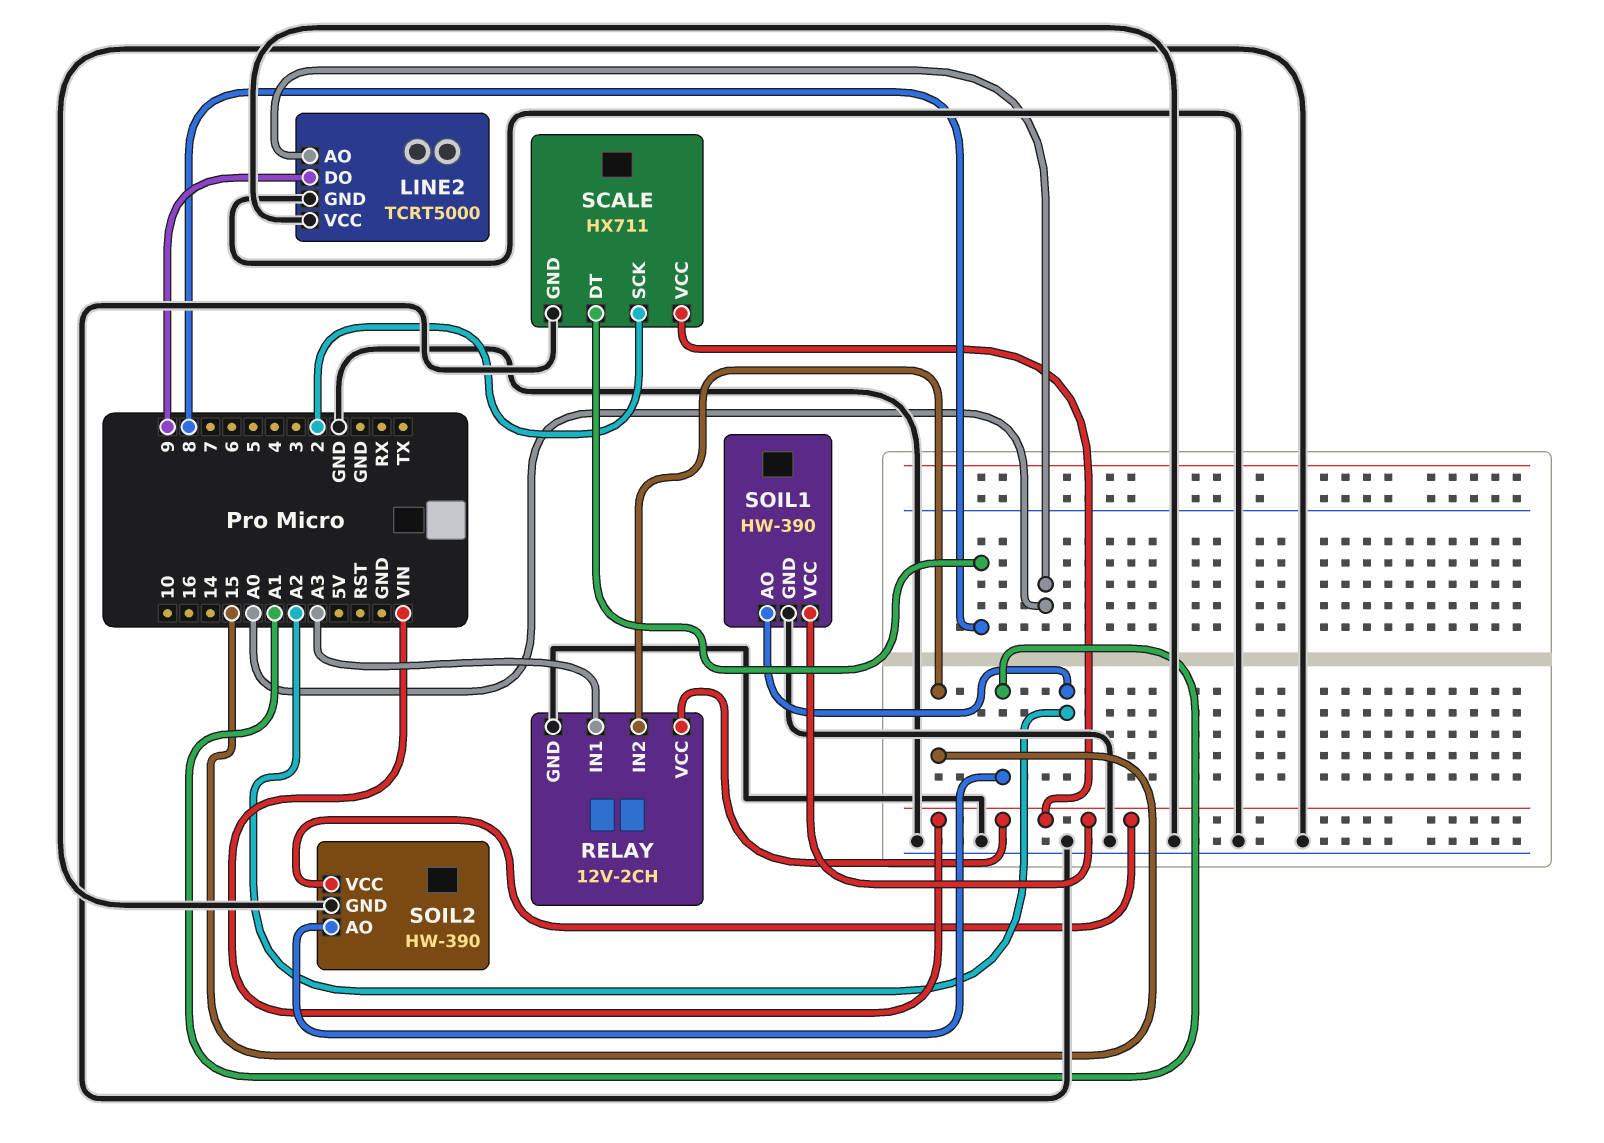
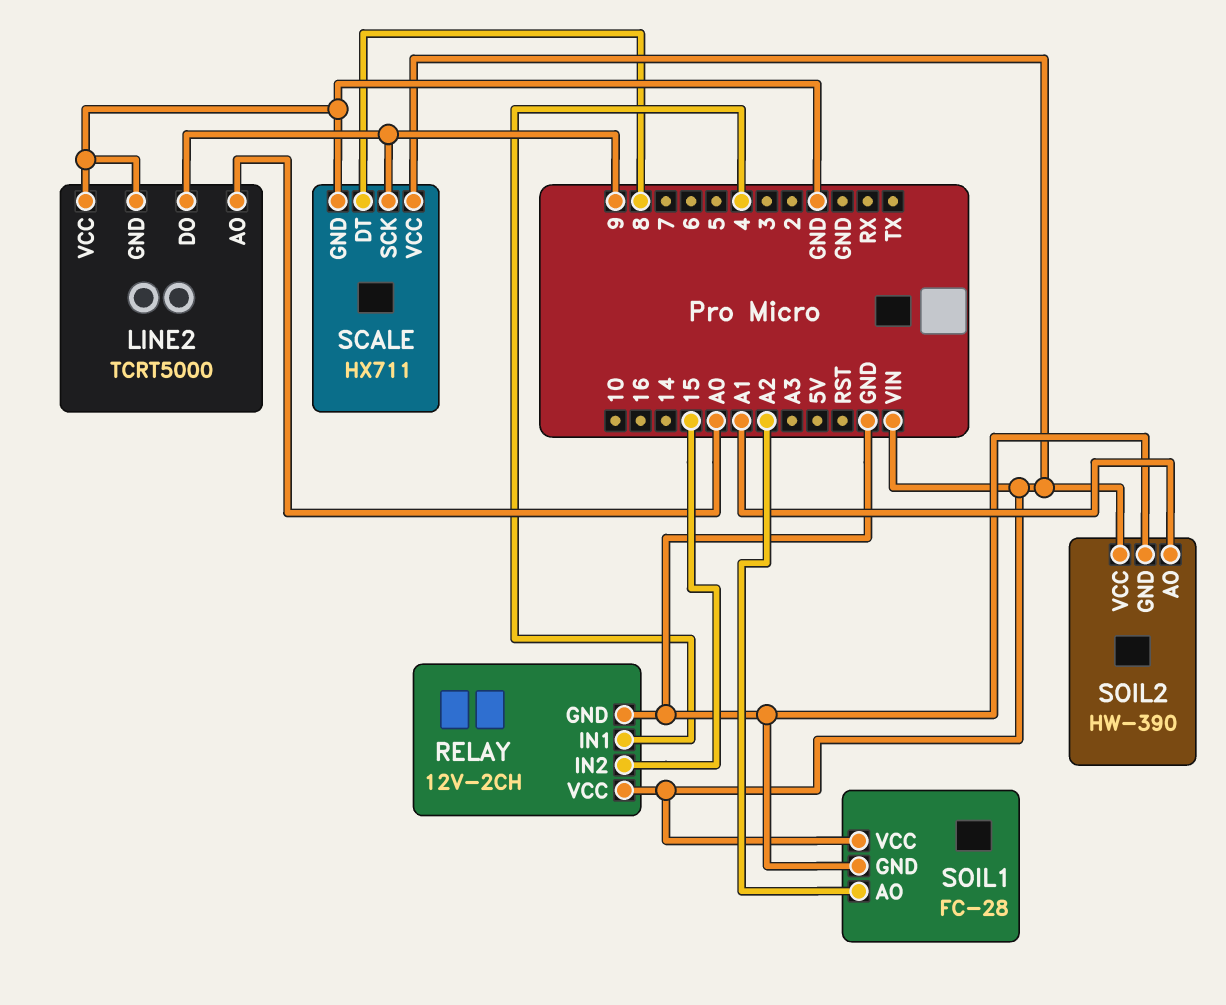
RELAY pin IN1: A3 -> 4
SCALE pin SCK: 2 -> 9
SOIL1: HW-390 -> FC-28

